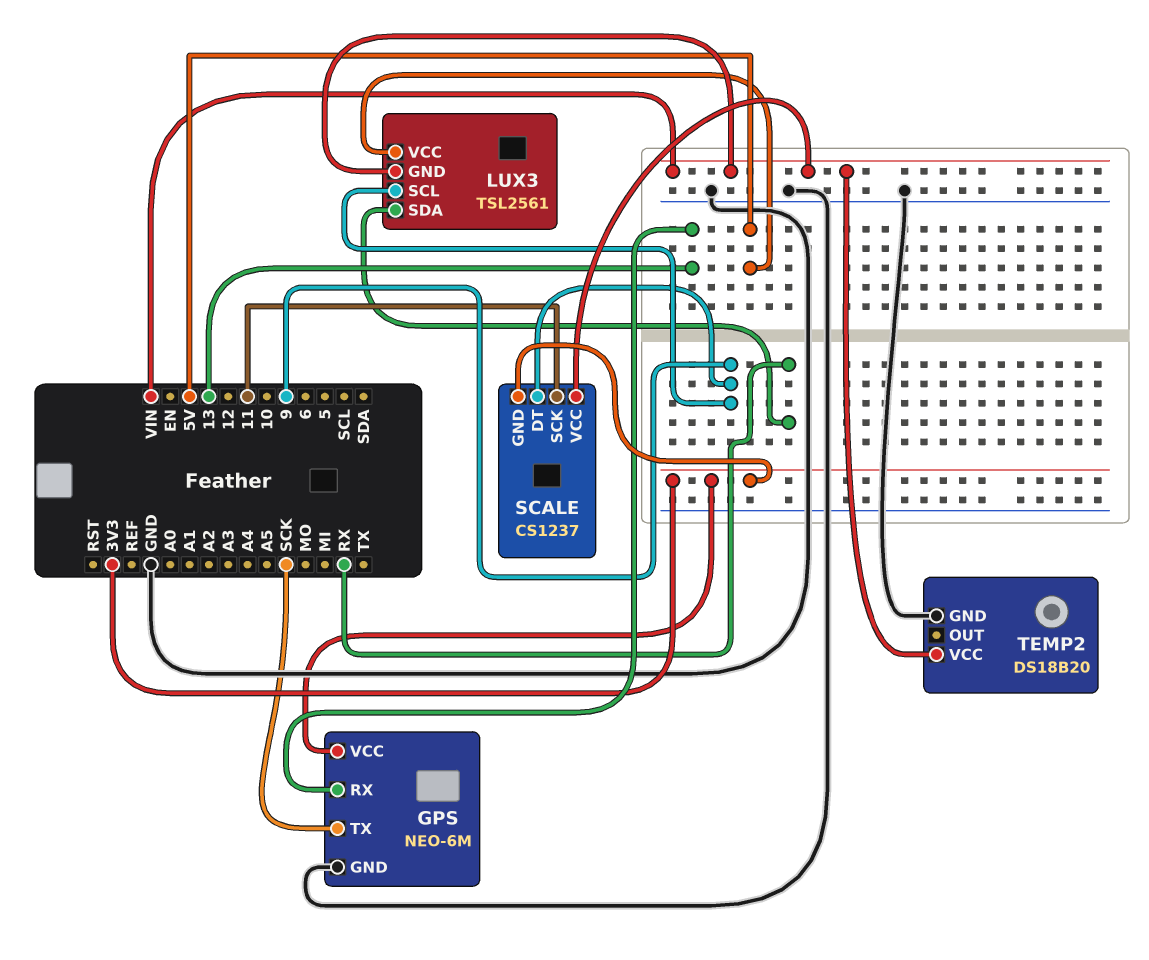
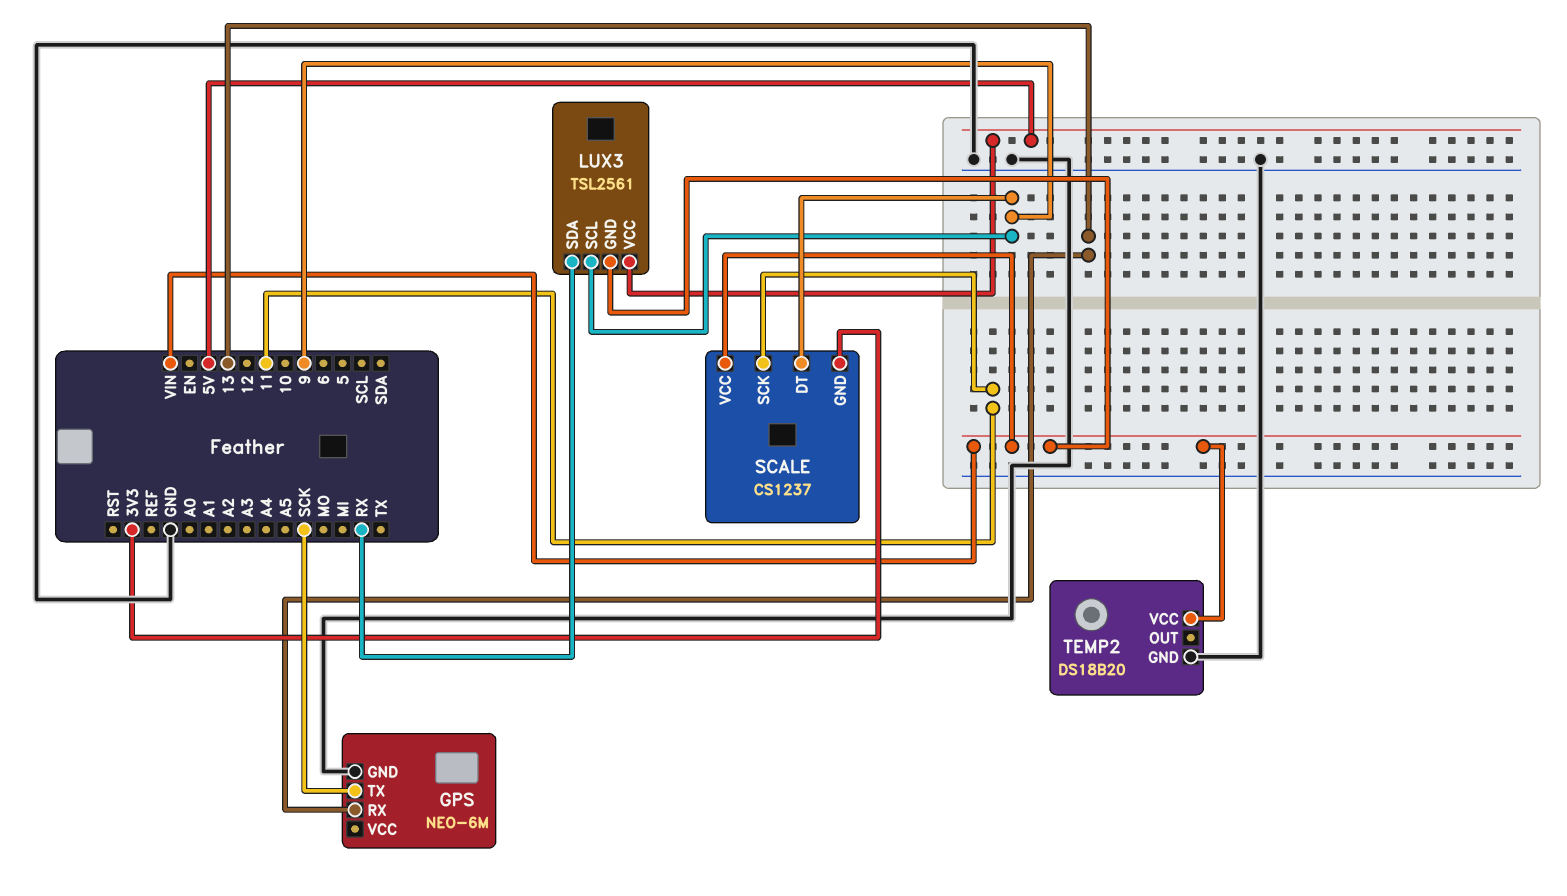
GPS pin VCC: 3V3 -> none

